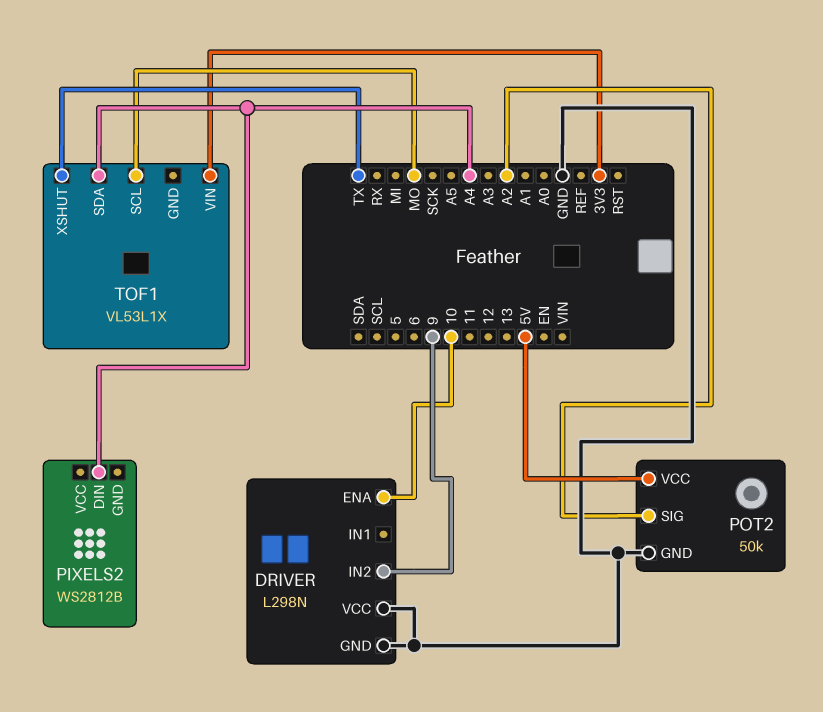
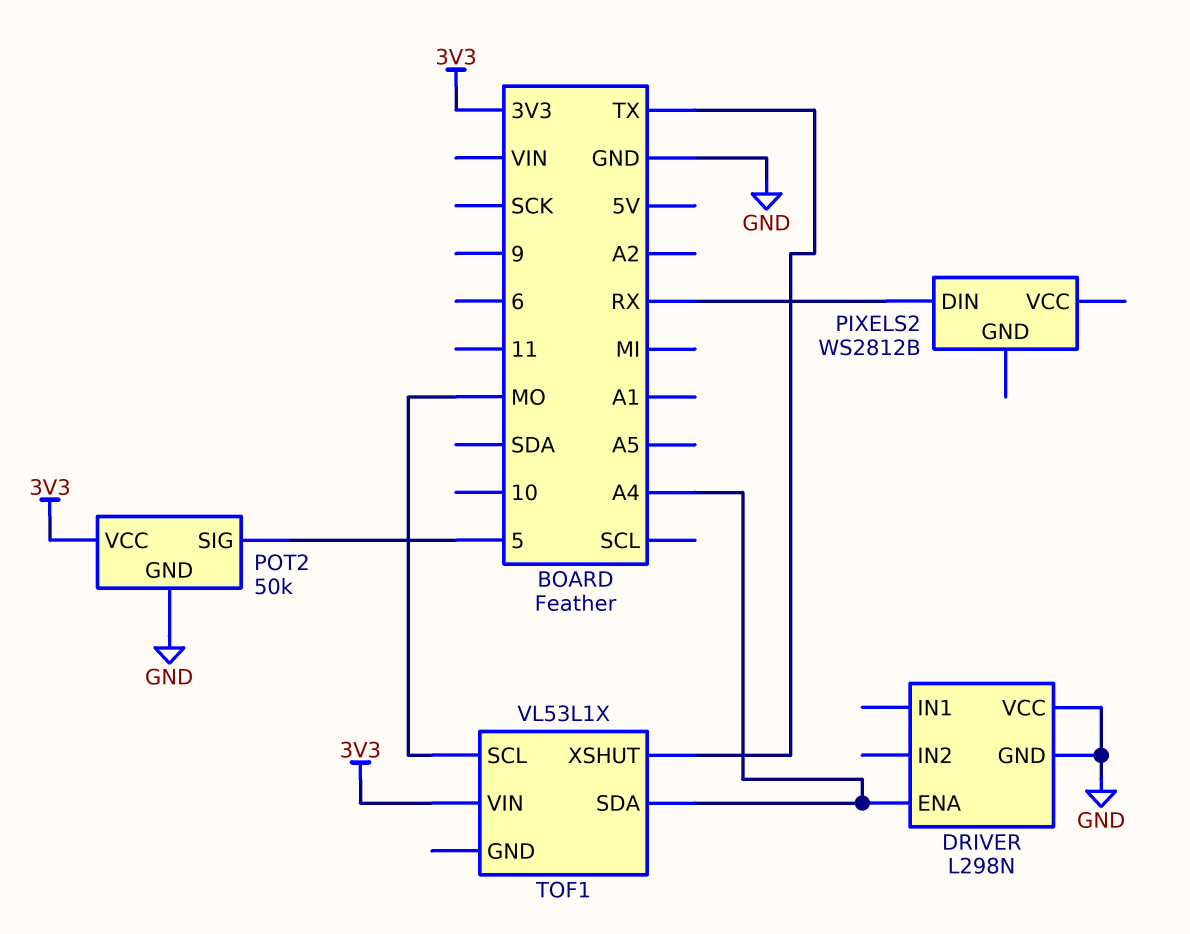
DRIVER pin ENA: 10 -> A4
DRIVER pin IN2: 9 -> none
PIXELS2 pin DIN: A4 -> RX
POT2 pin SIG: A2 -> 5
POT2 pin VCC: 5V -> 3V3

